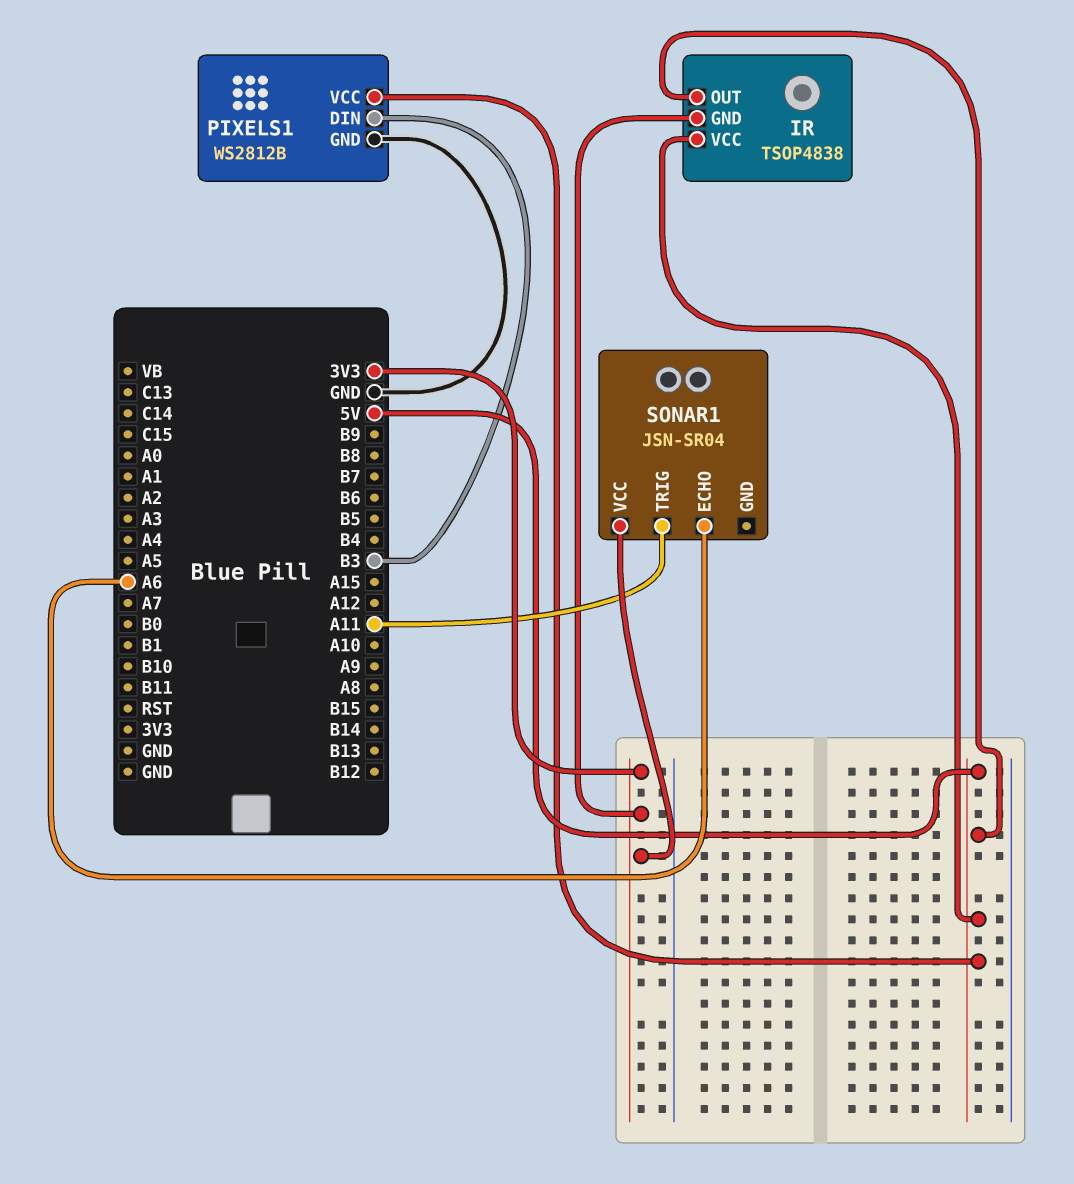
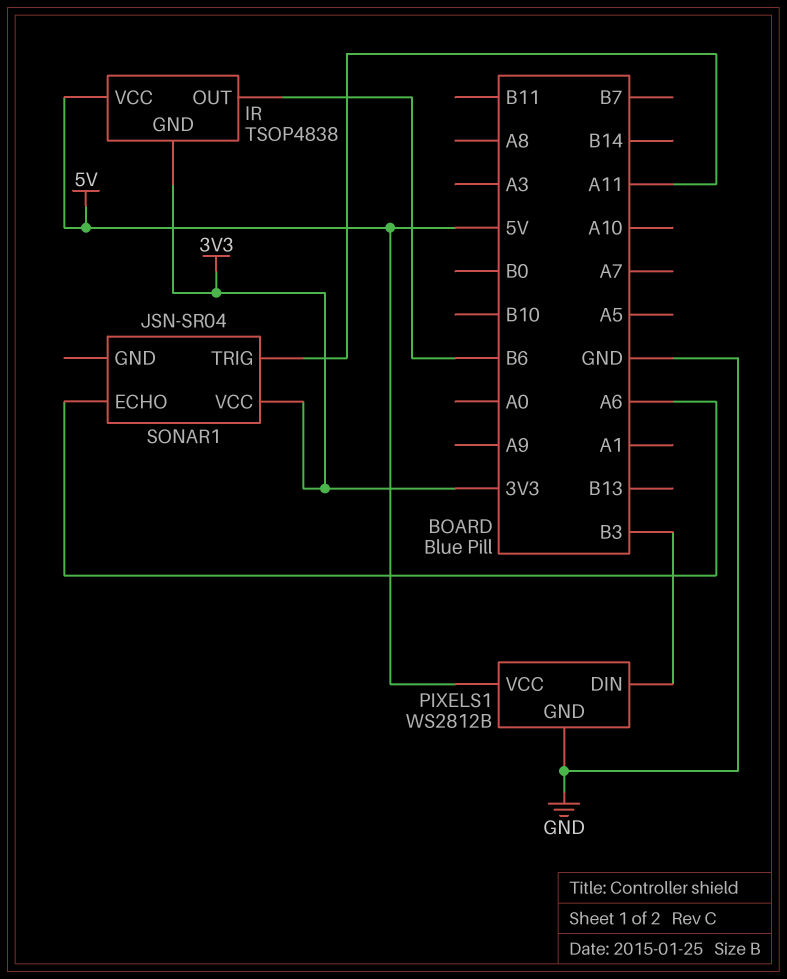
IR pin OUT: 5V -> B6

